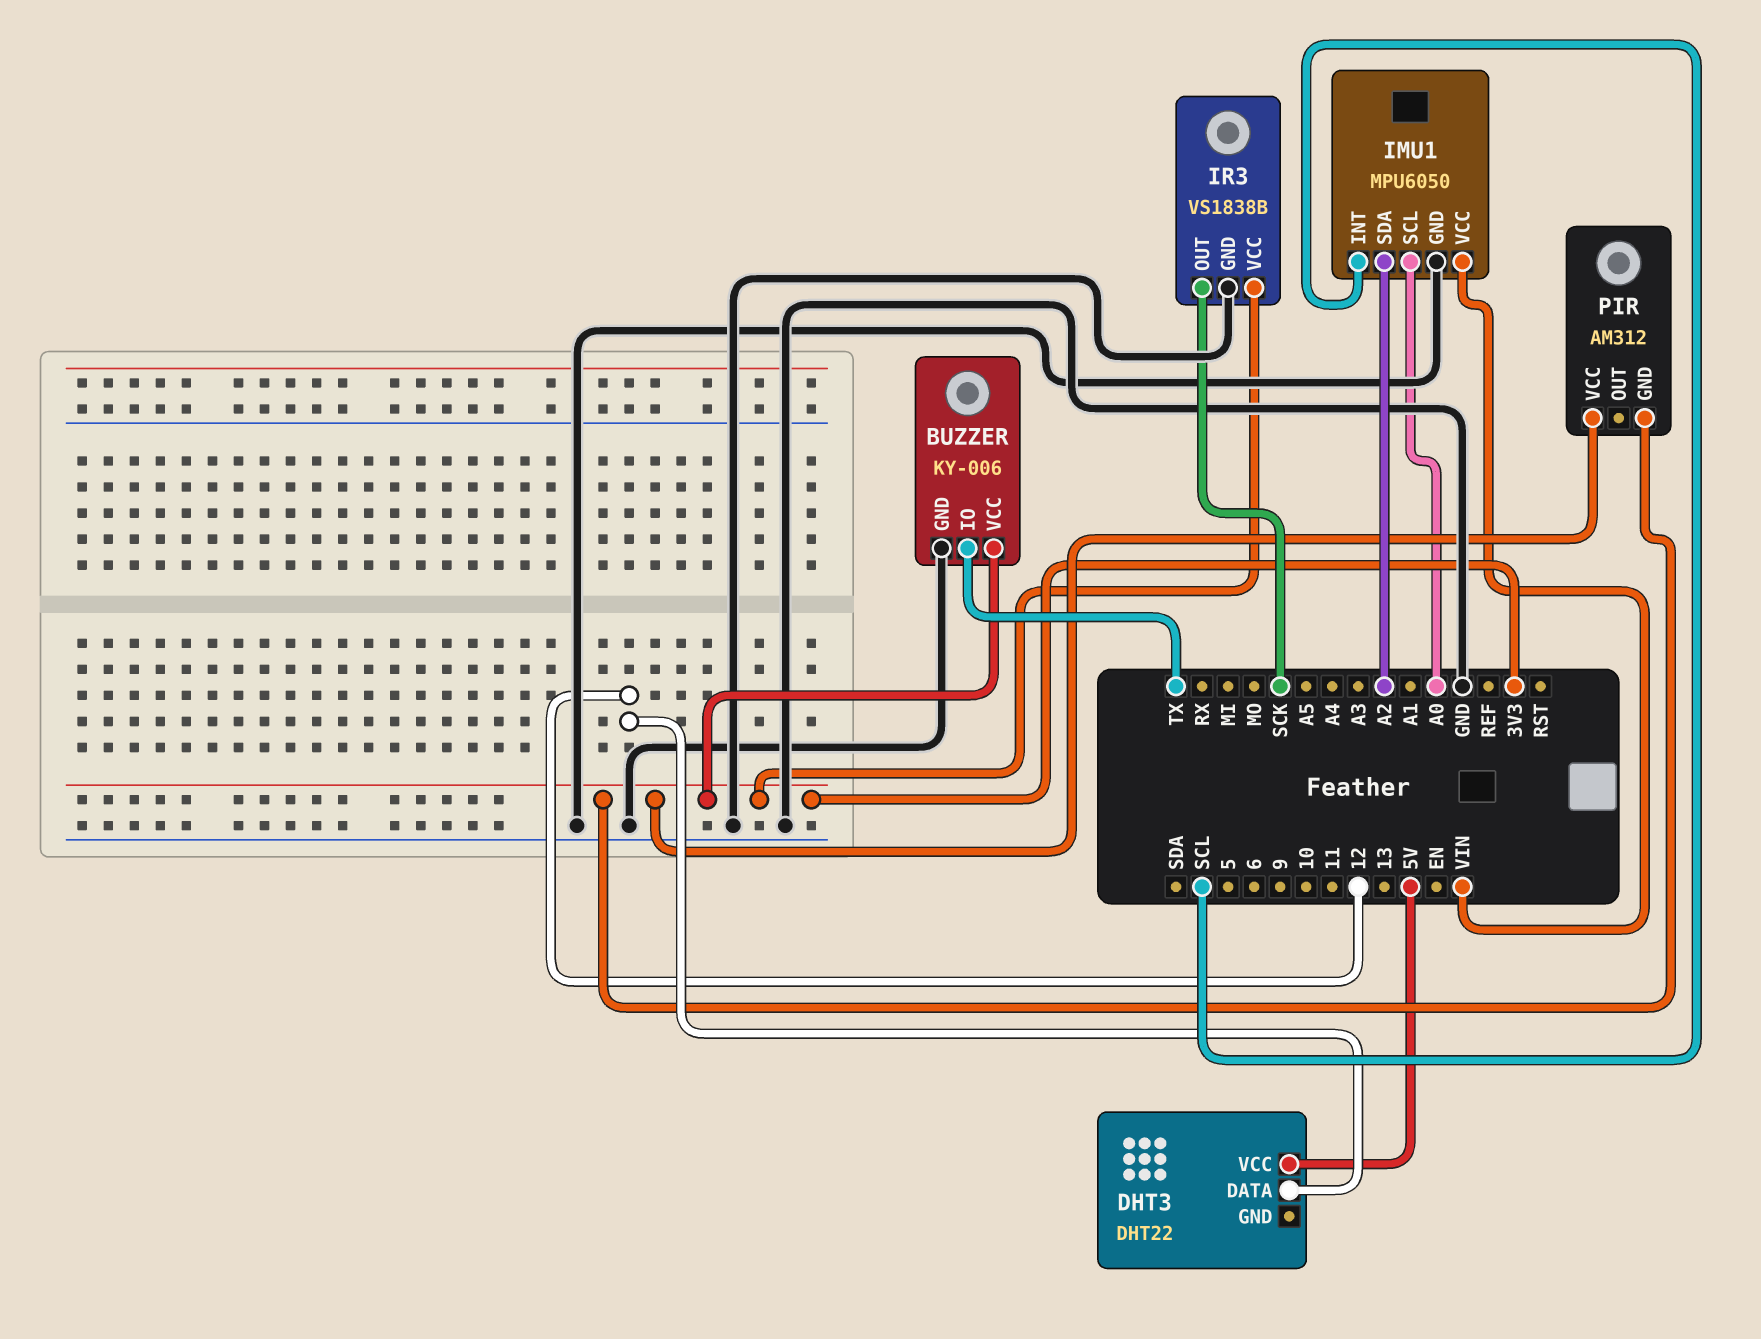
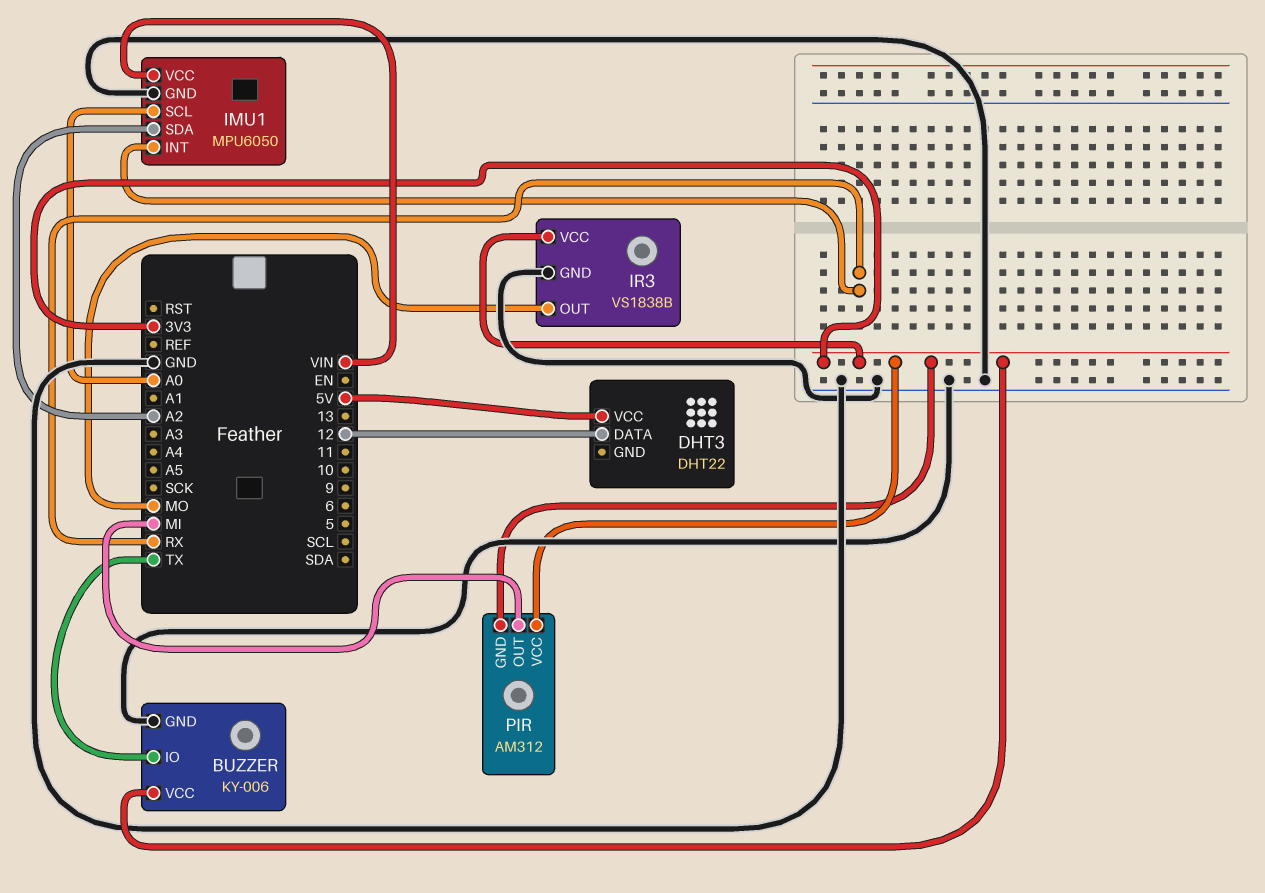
IMU1 pin INT: SCL -> RX
IR3 pin OUT: SCK -> MO
PIR pin OUT: none -> MI

